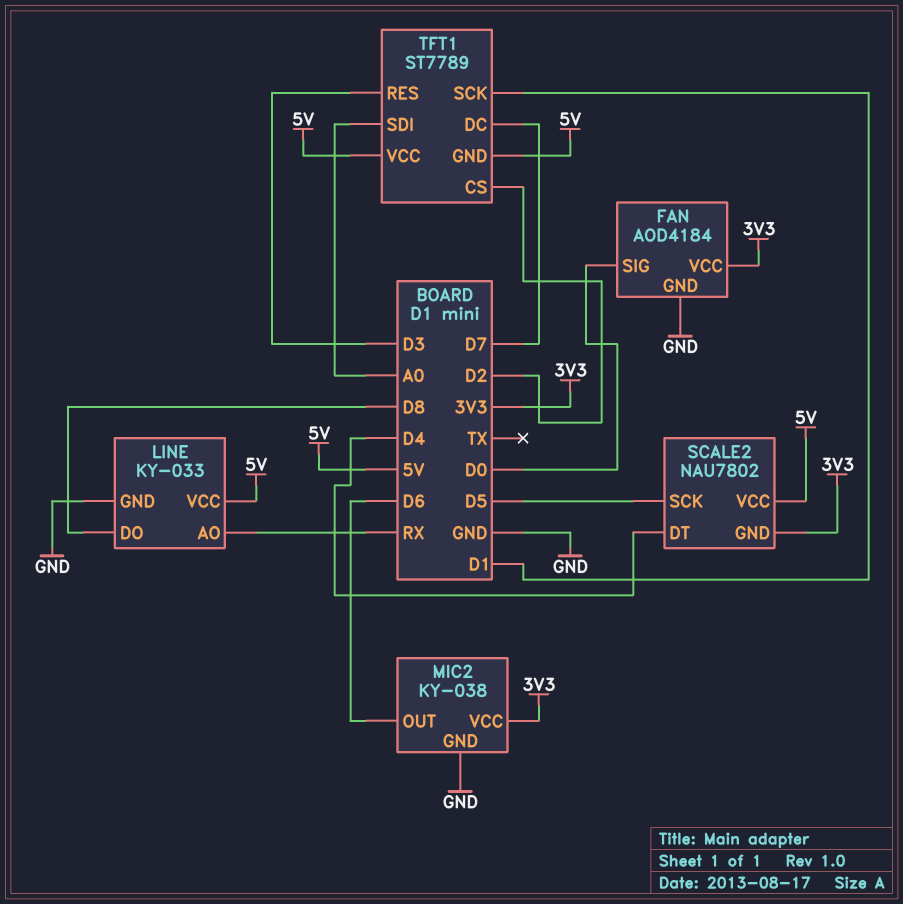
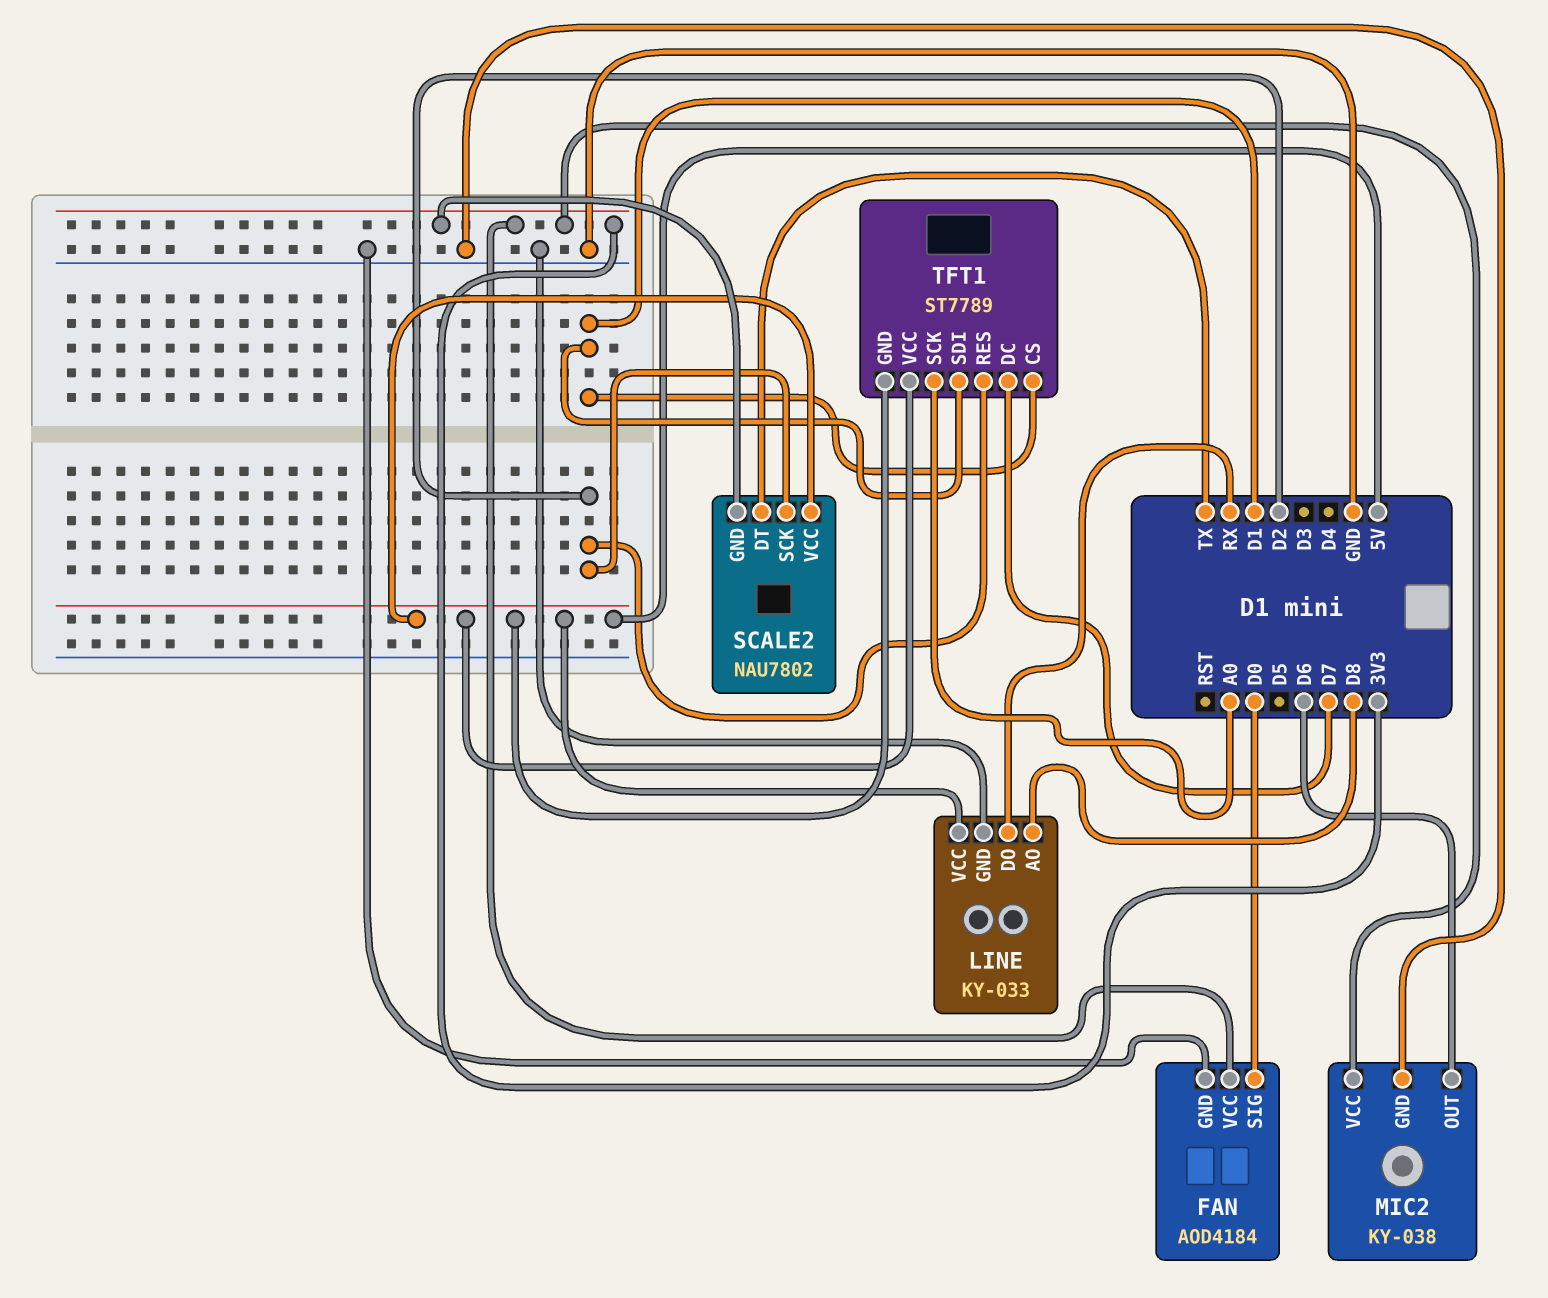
LINE pin AO: RX -> D8
LINE pin DO: D8 -> RX
SCALE2 pin DT: D4 -> TX
SCALE2 pin SCK: D5 -> D2
TFT1 pin CS: D2 -> D1
TFT1 pin RES: D3 -> D2
TFT1 pin SCK: D1 -> A0
TFT1 pin SDI: A0 -> D1

